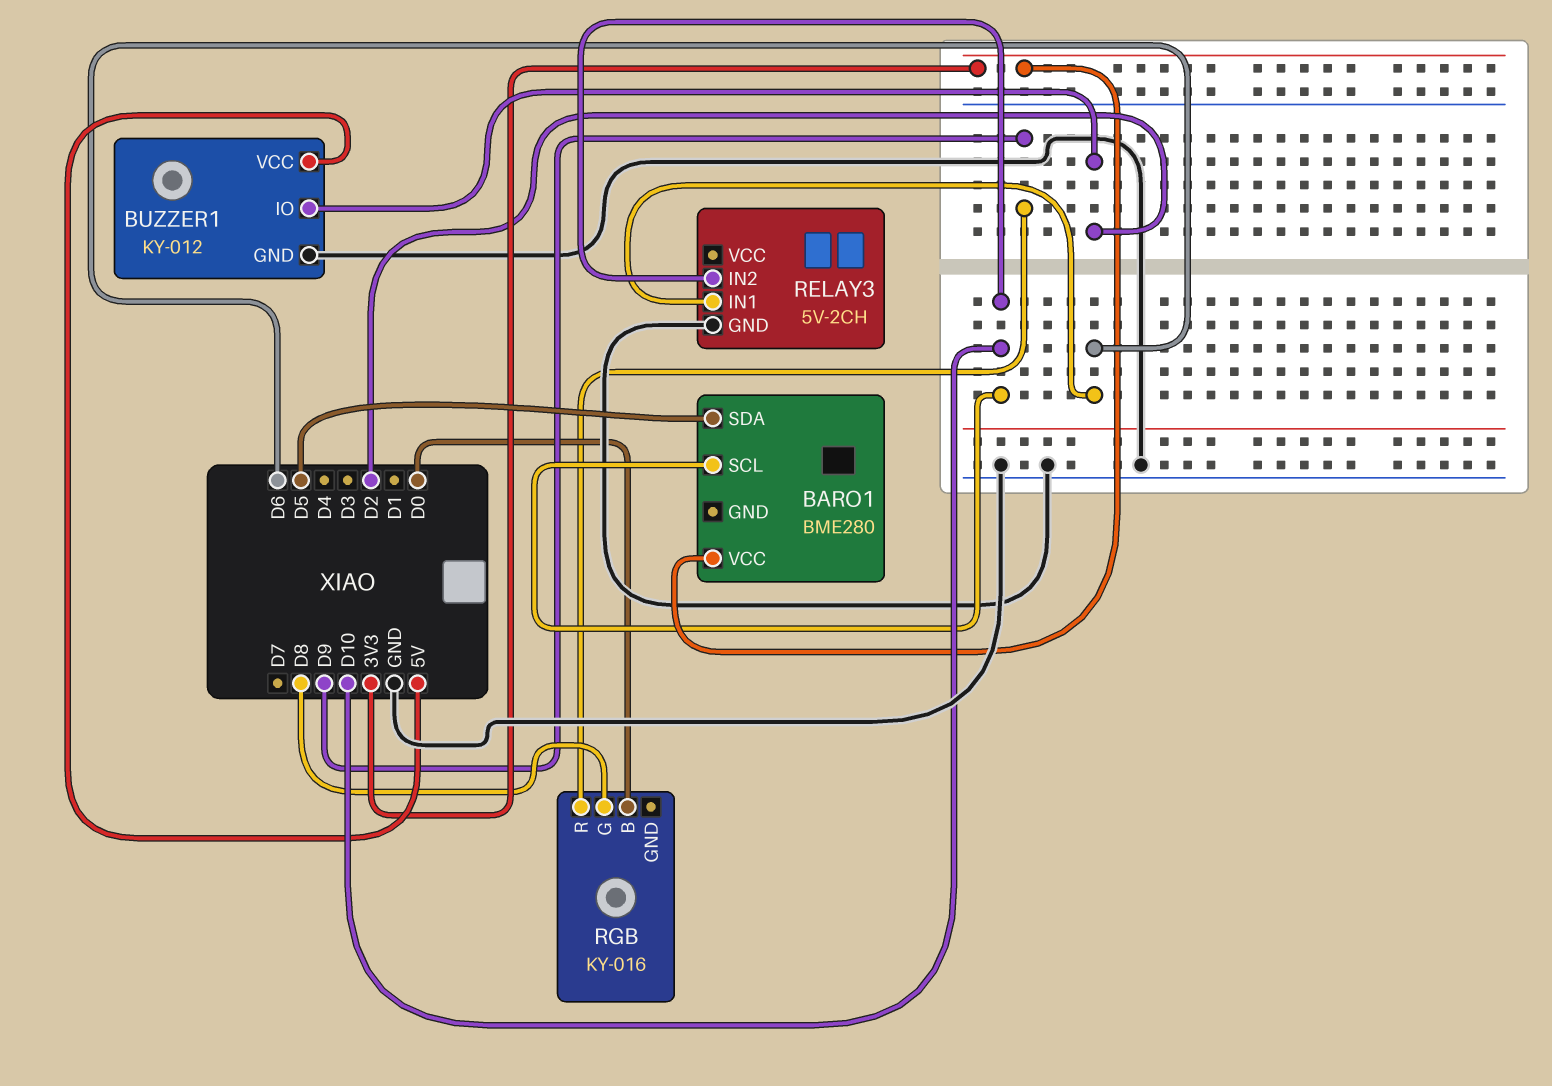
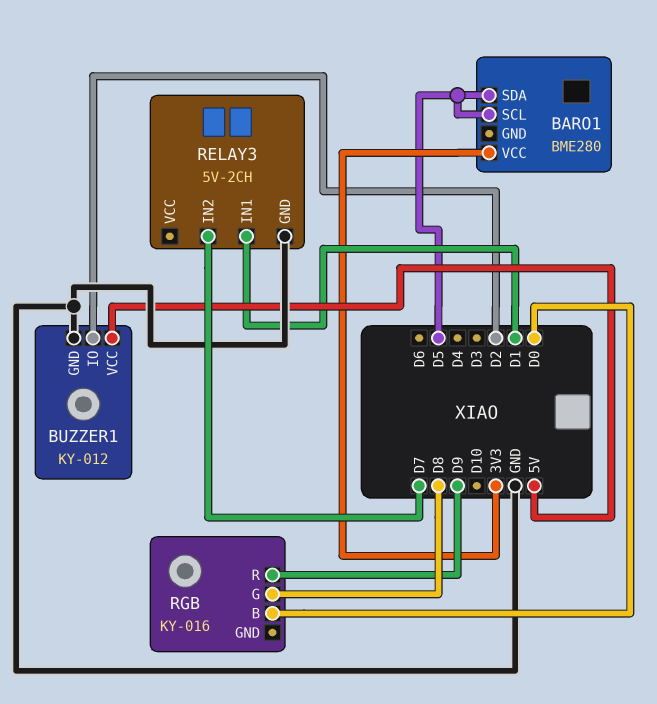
BARO1 pin SCL: D10 -> D5
RELAY3 pin IN1: D6 -> D1
RELAY3 pin IN2: D10 -> D7

